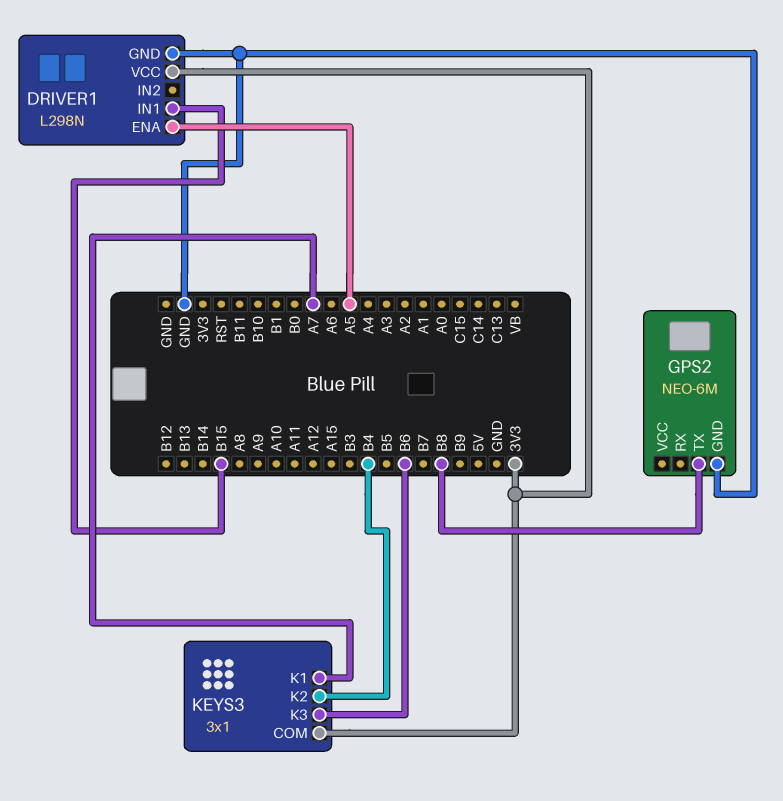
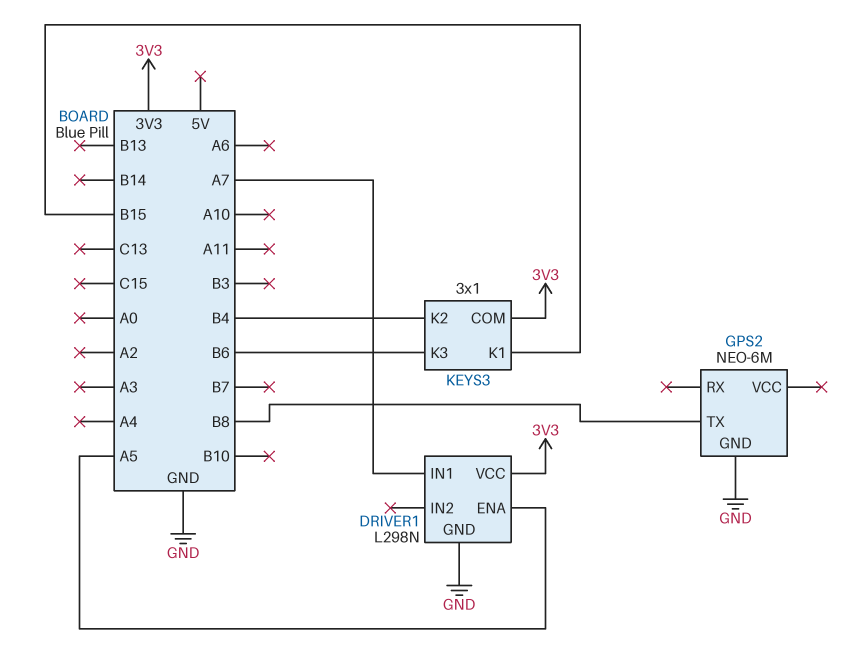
DRIVER1 pin IN1: B15 -> A7
KEYS3 pin K1: A7 -> B15

